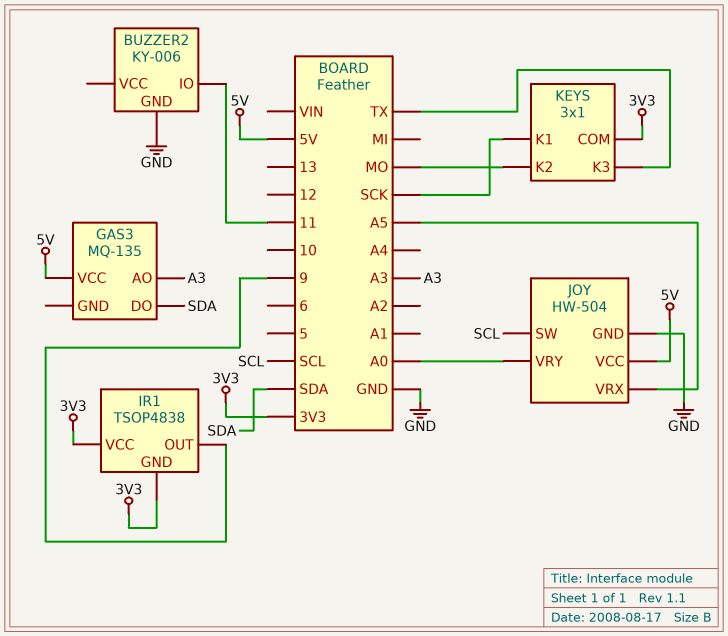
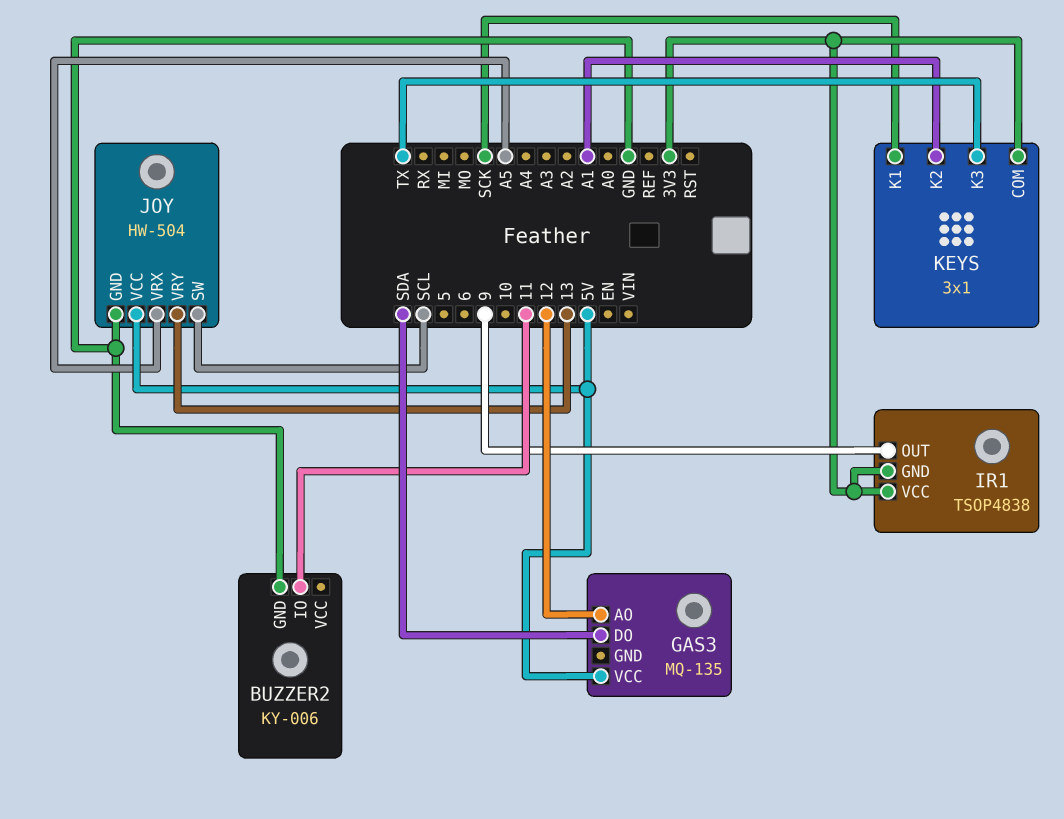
GAS3 pin AO: A3 -> 12
JOY pin VRY: A0 -> 13
KEYS pin K2: MO -> A1

